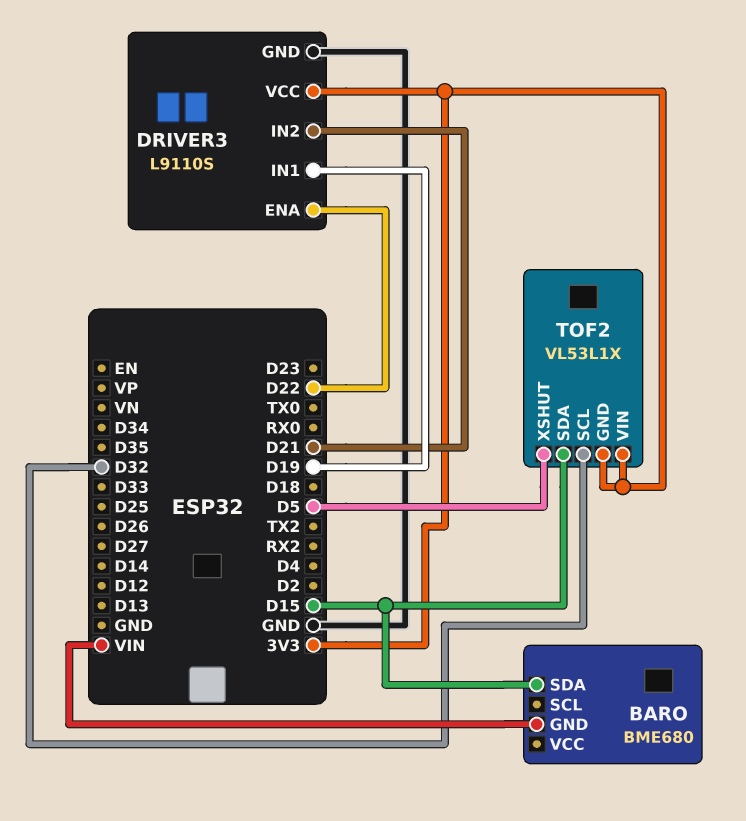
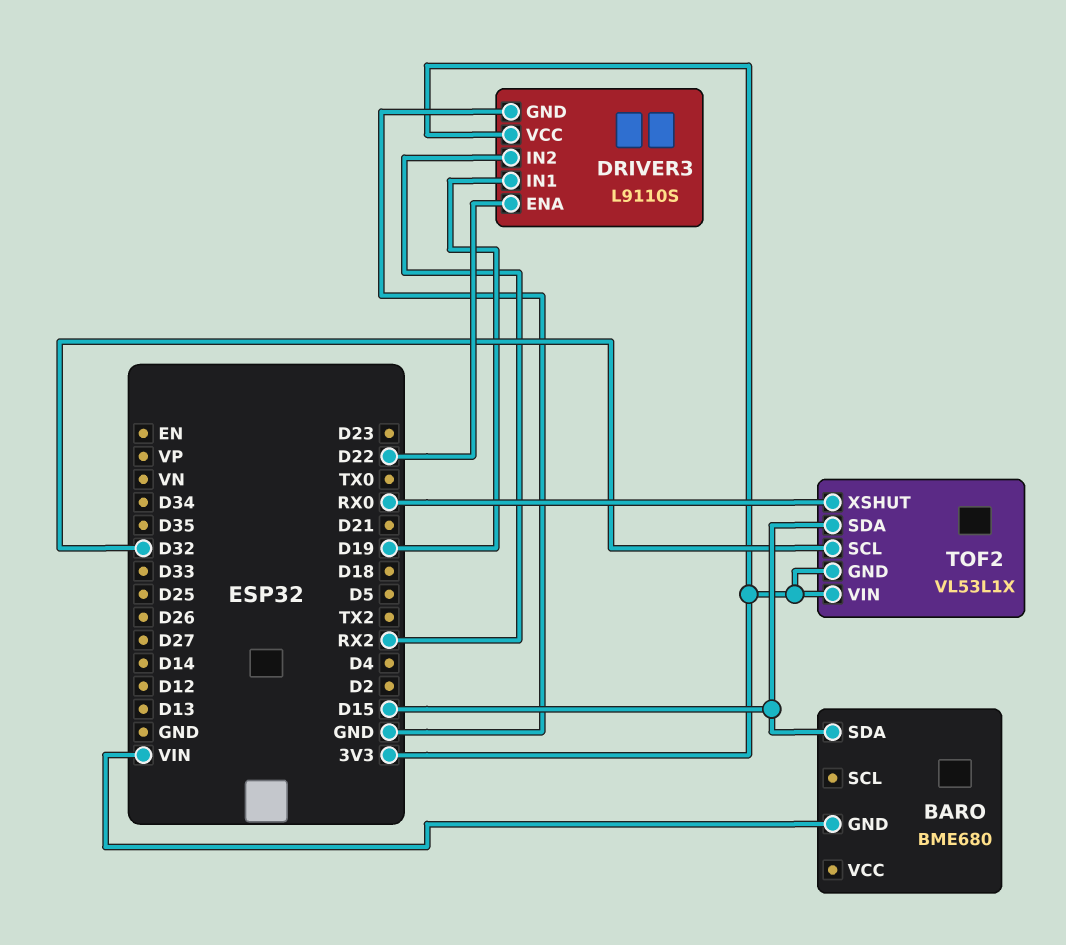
DRIVER3 pin IN2: D21 -> RX2
TOF2 pin XSHUT: D5 -> RX0

